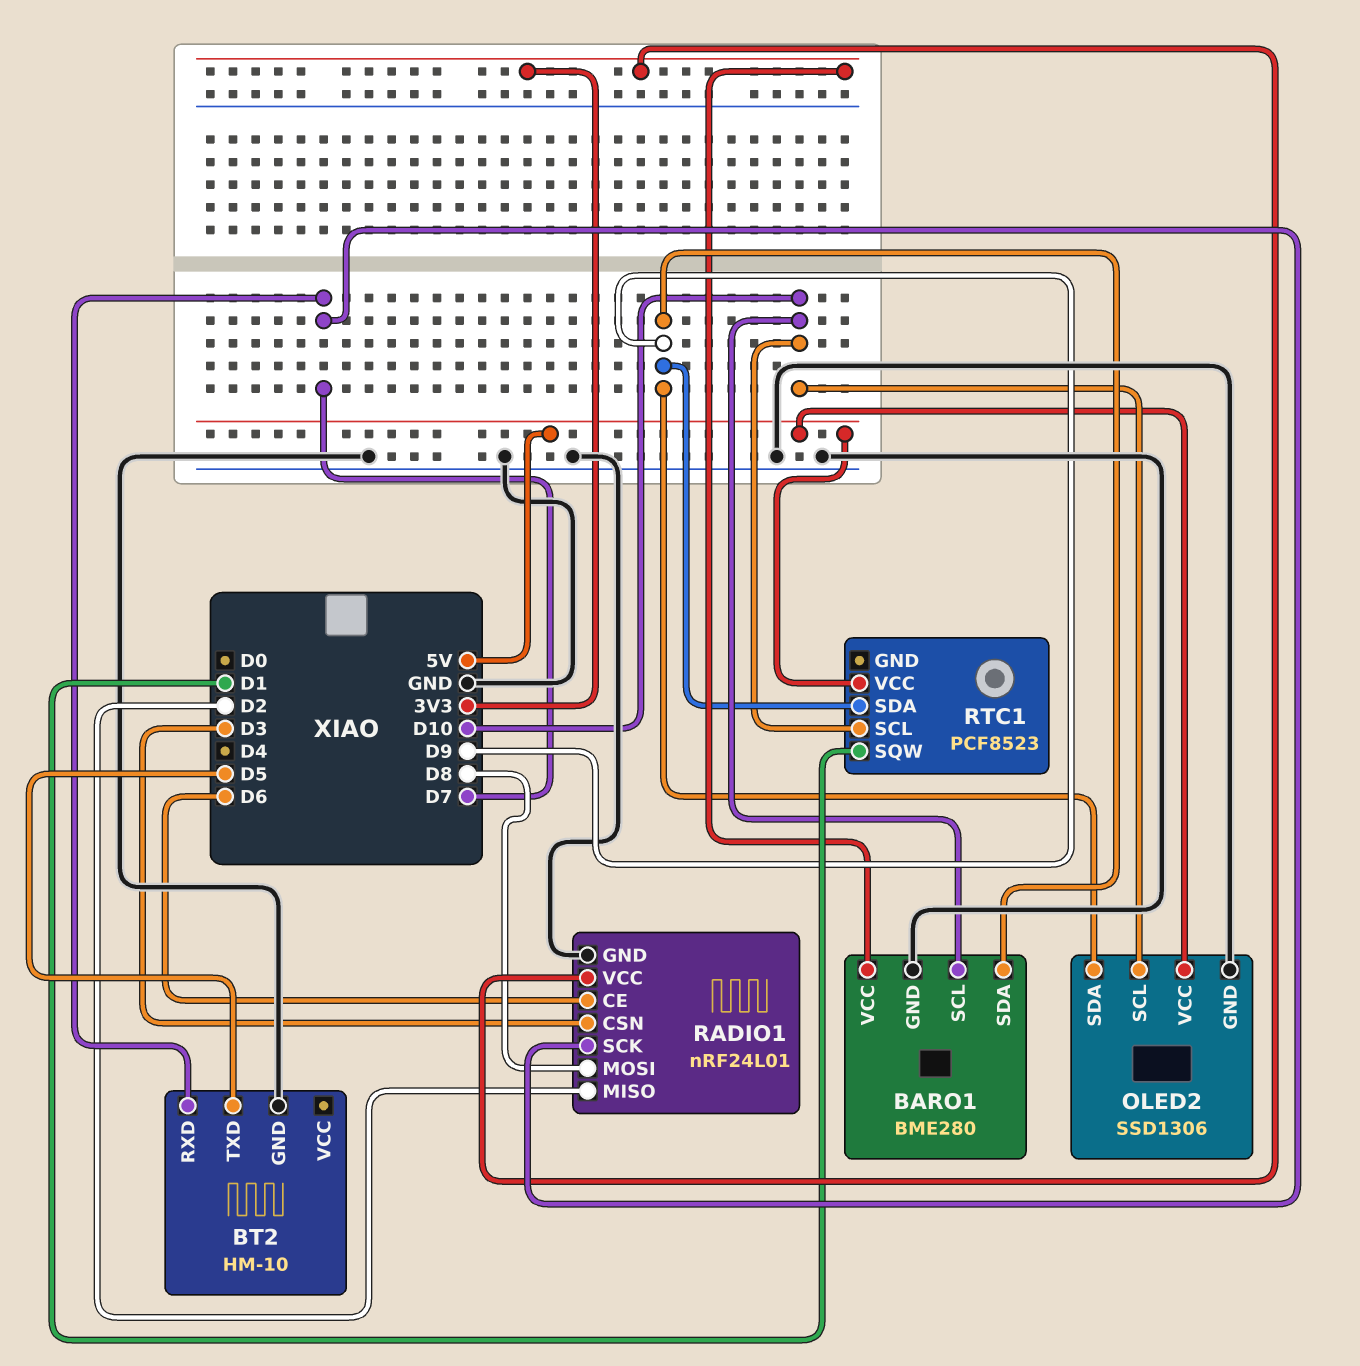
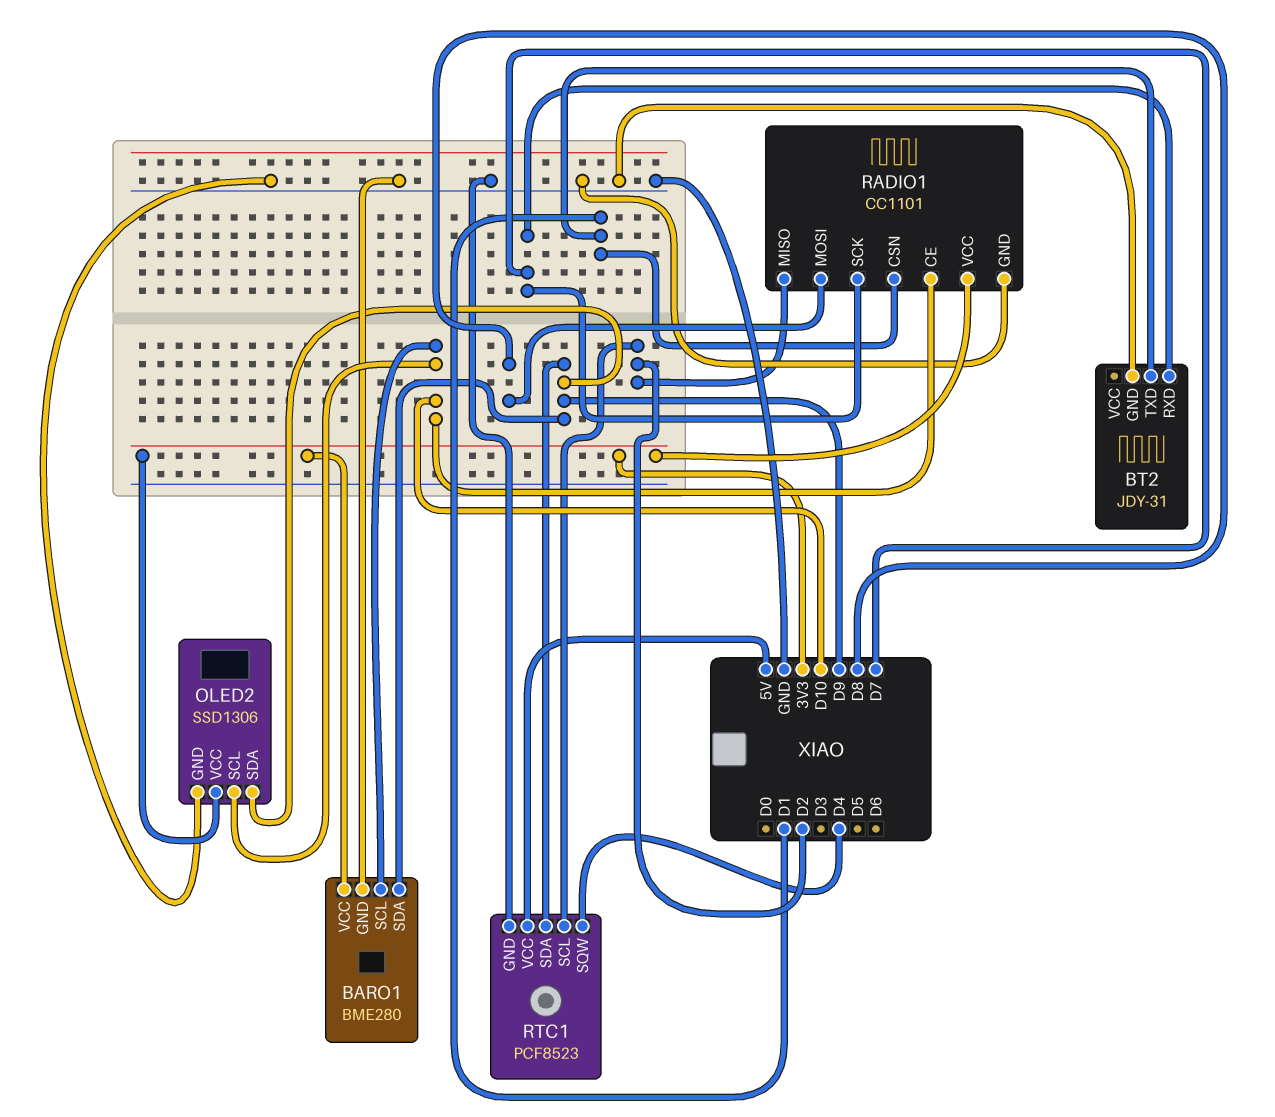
BT2: HM-10 -> JDY-31
BT2 pin TXD: D5 -> D1
OLED2 pin VCC: 5V -> 3V3
RADIO1: nRF24L01 -> CC1101
RADIO1 pin CE: D6 -> D10
RADIO1 pin CSN: D3 -> D1
RTC1 pin GND: none -> GND
RTC1 pin SCL: D10 -> D2
RTC1 pin SQW: D1 -> D4

